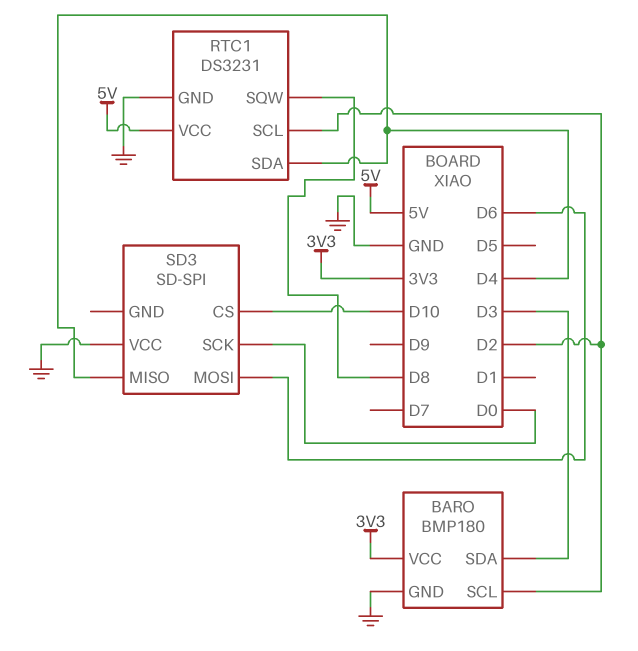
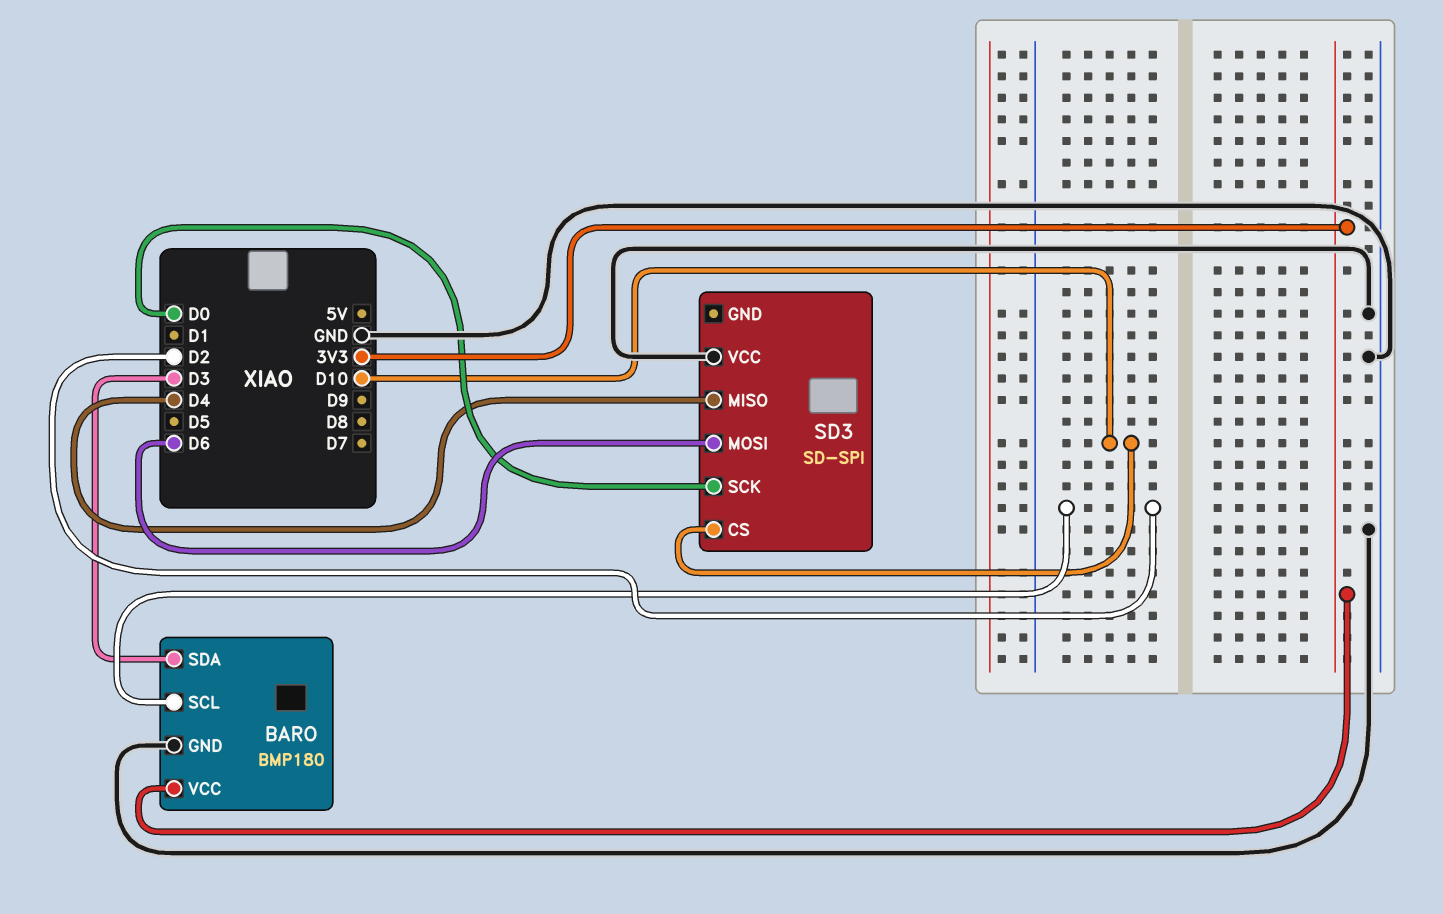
RTC1: DS3231 -> none
RTC1 pin GND: GND -> none
RTC1 pin SCL: D2 -> none
RTC1 pin SDA: D4 -> none
RTC1 pin SQW: D8 -> none
RTC1 pin VCC: 5V -> none

